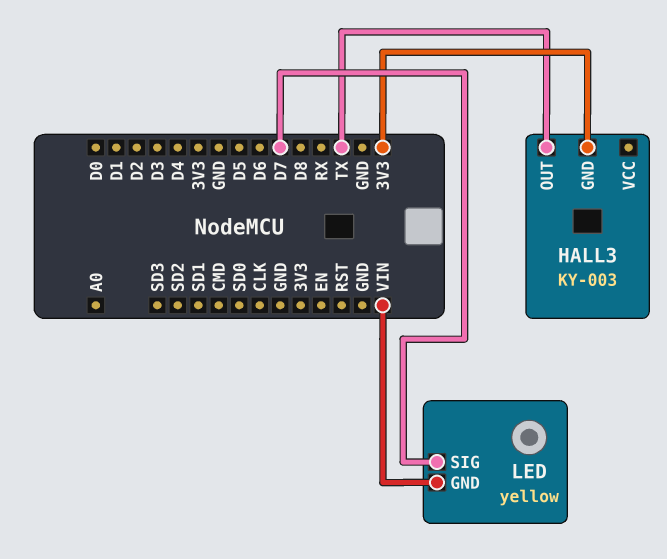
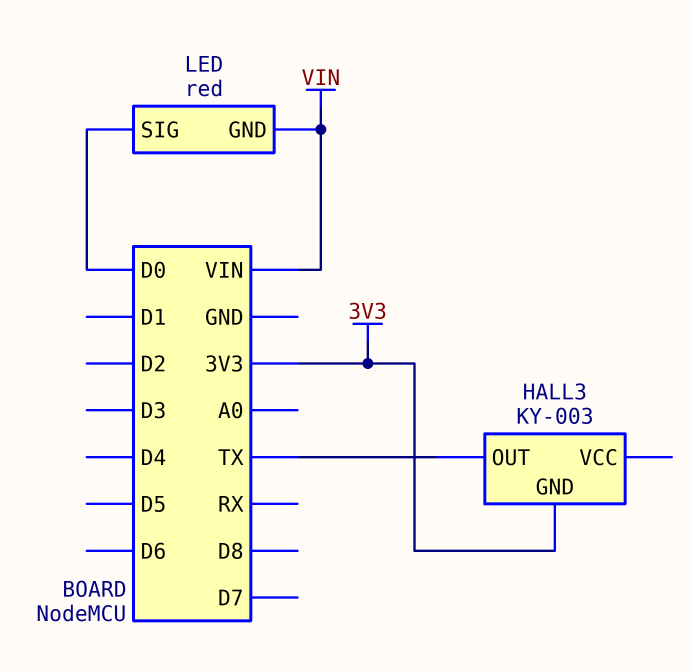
LED: yellow -> red
LED pin SIG: D7 -> D0

